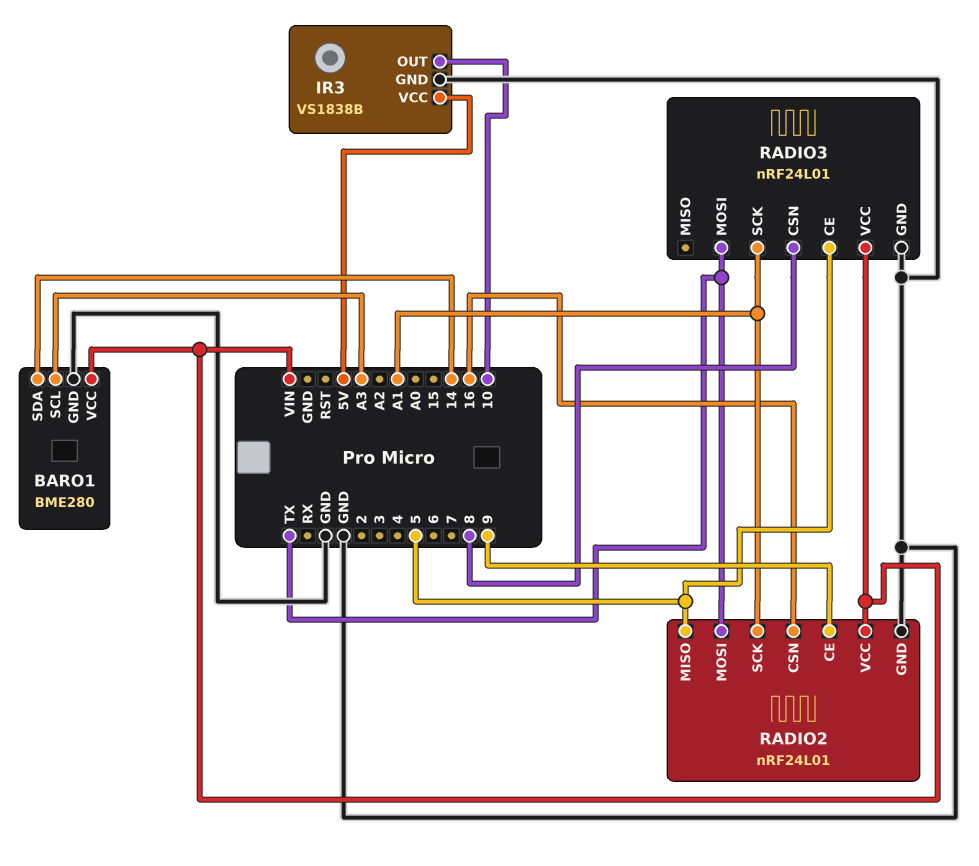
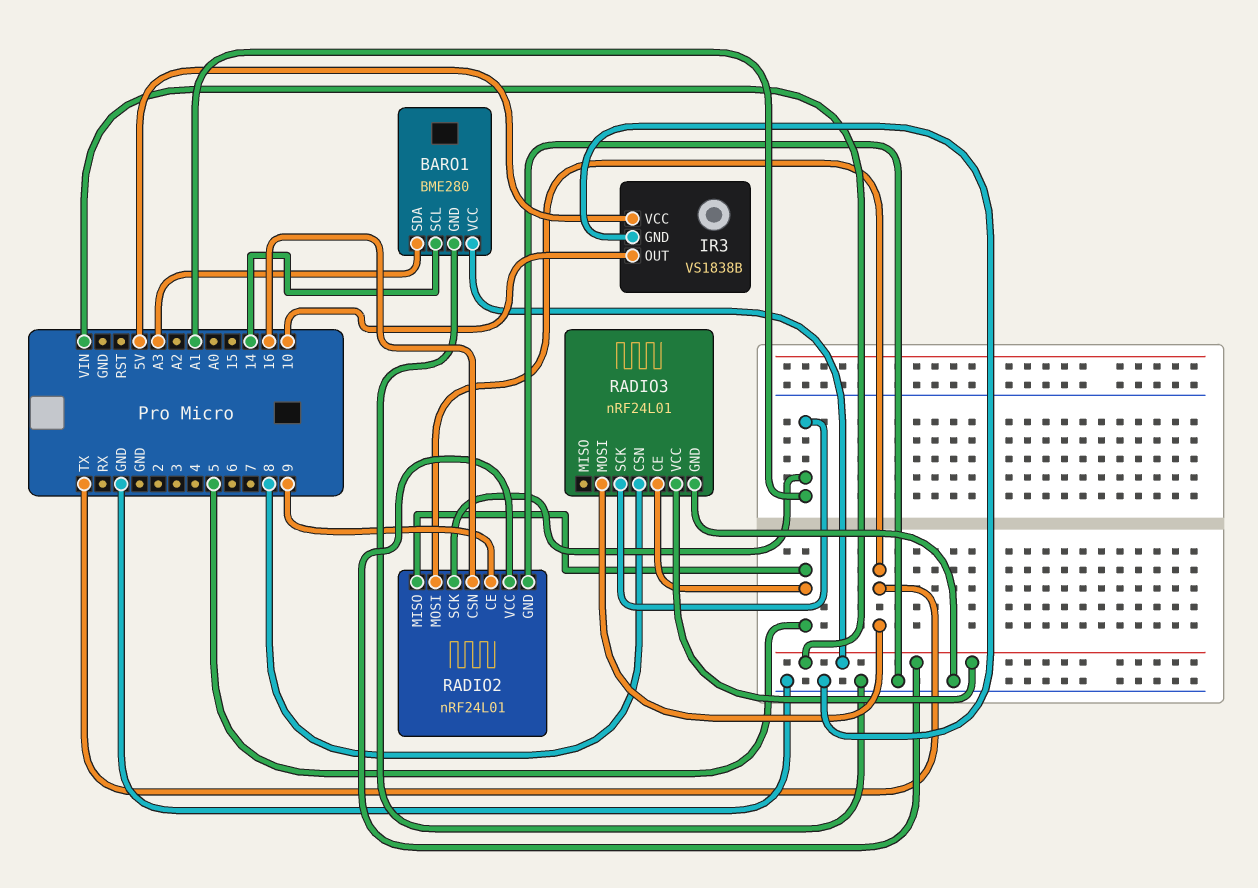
BARO1 pin SCL: A3 -> 14
BARO1 pin SDA: 14 -> A3

